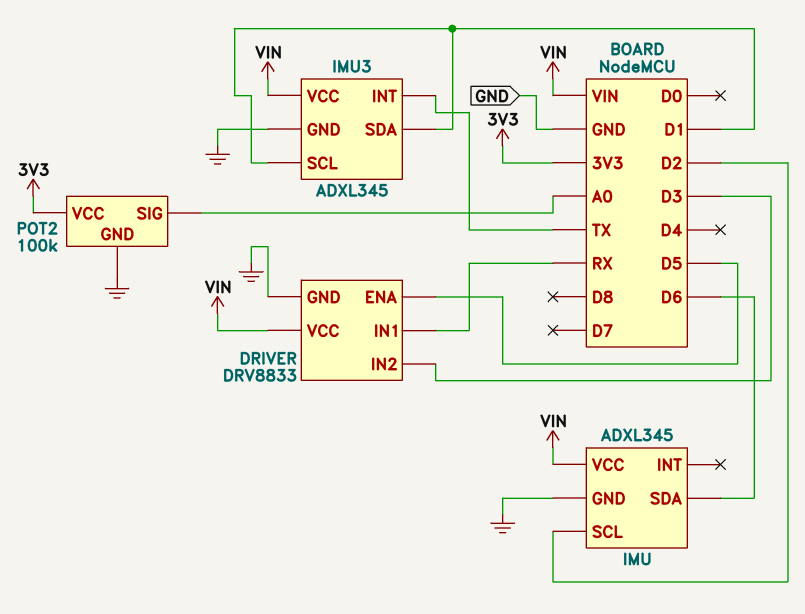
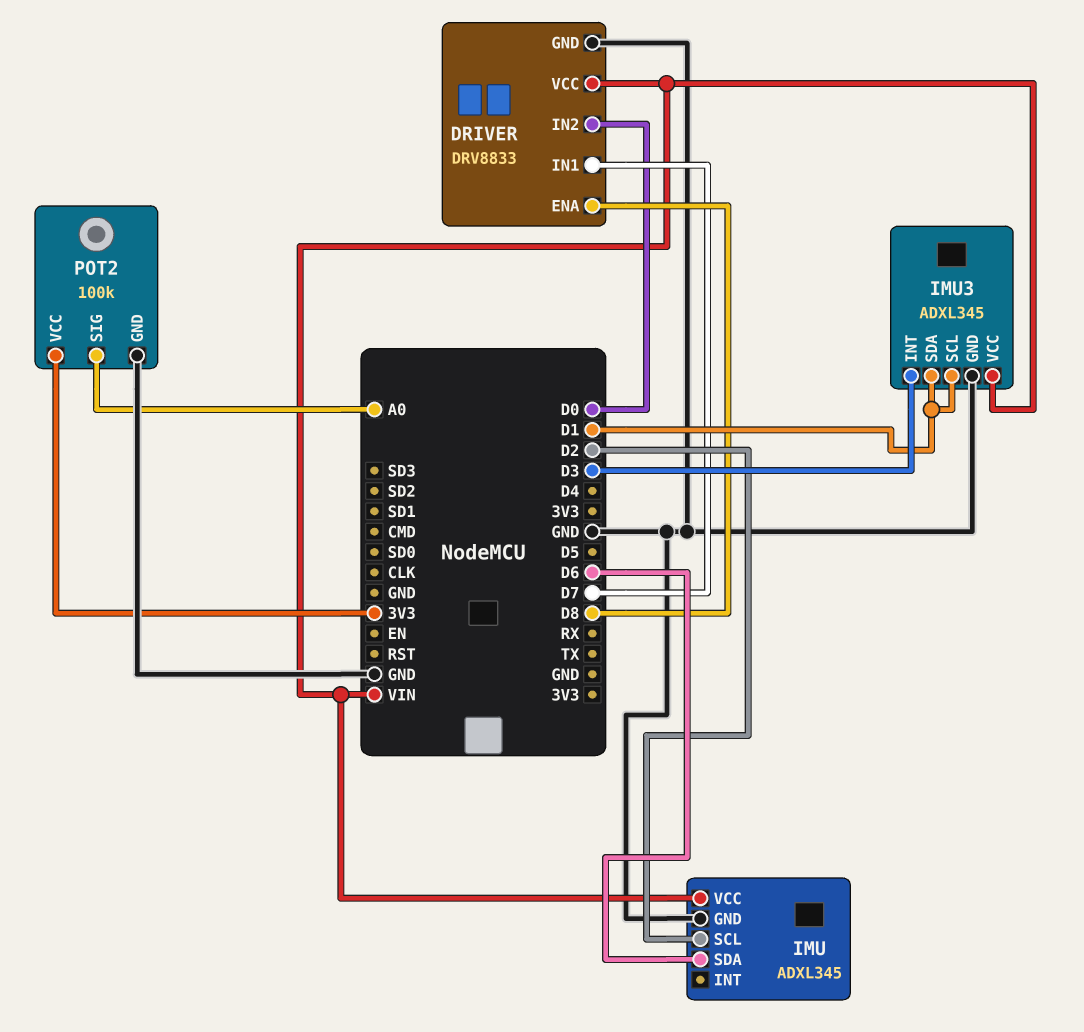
DRIVER pin ENA: D5 -> D8
DRIVER pin IN1: RX -> D7
DRIVER pin IN2: D3 -> D0
IMU3 pin INT: TX -> D3

